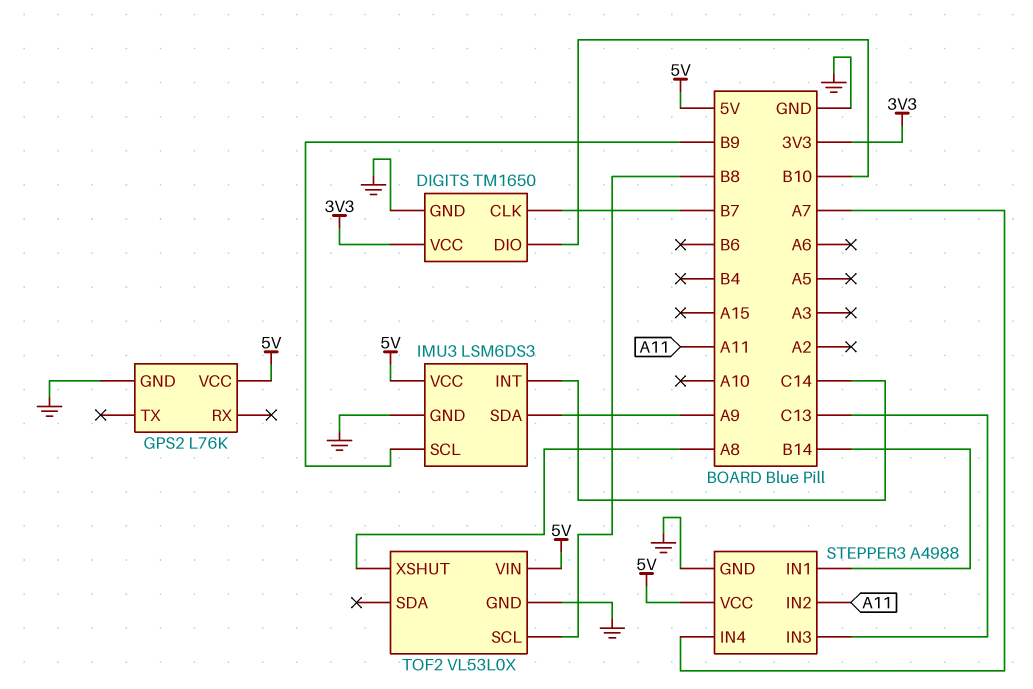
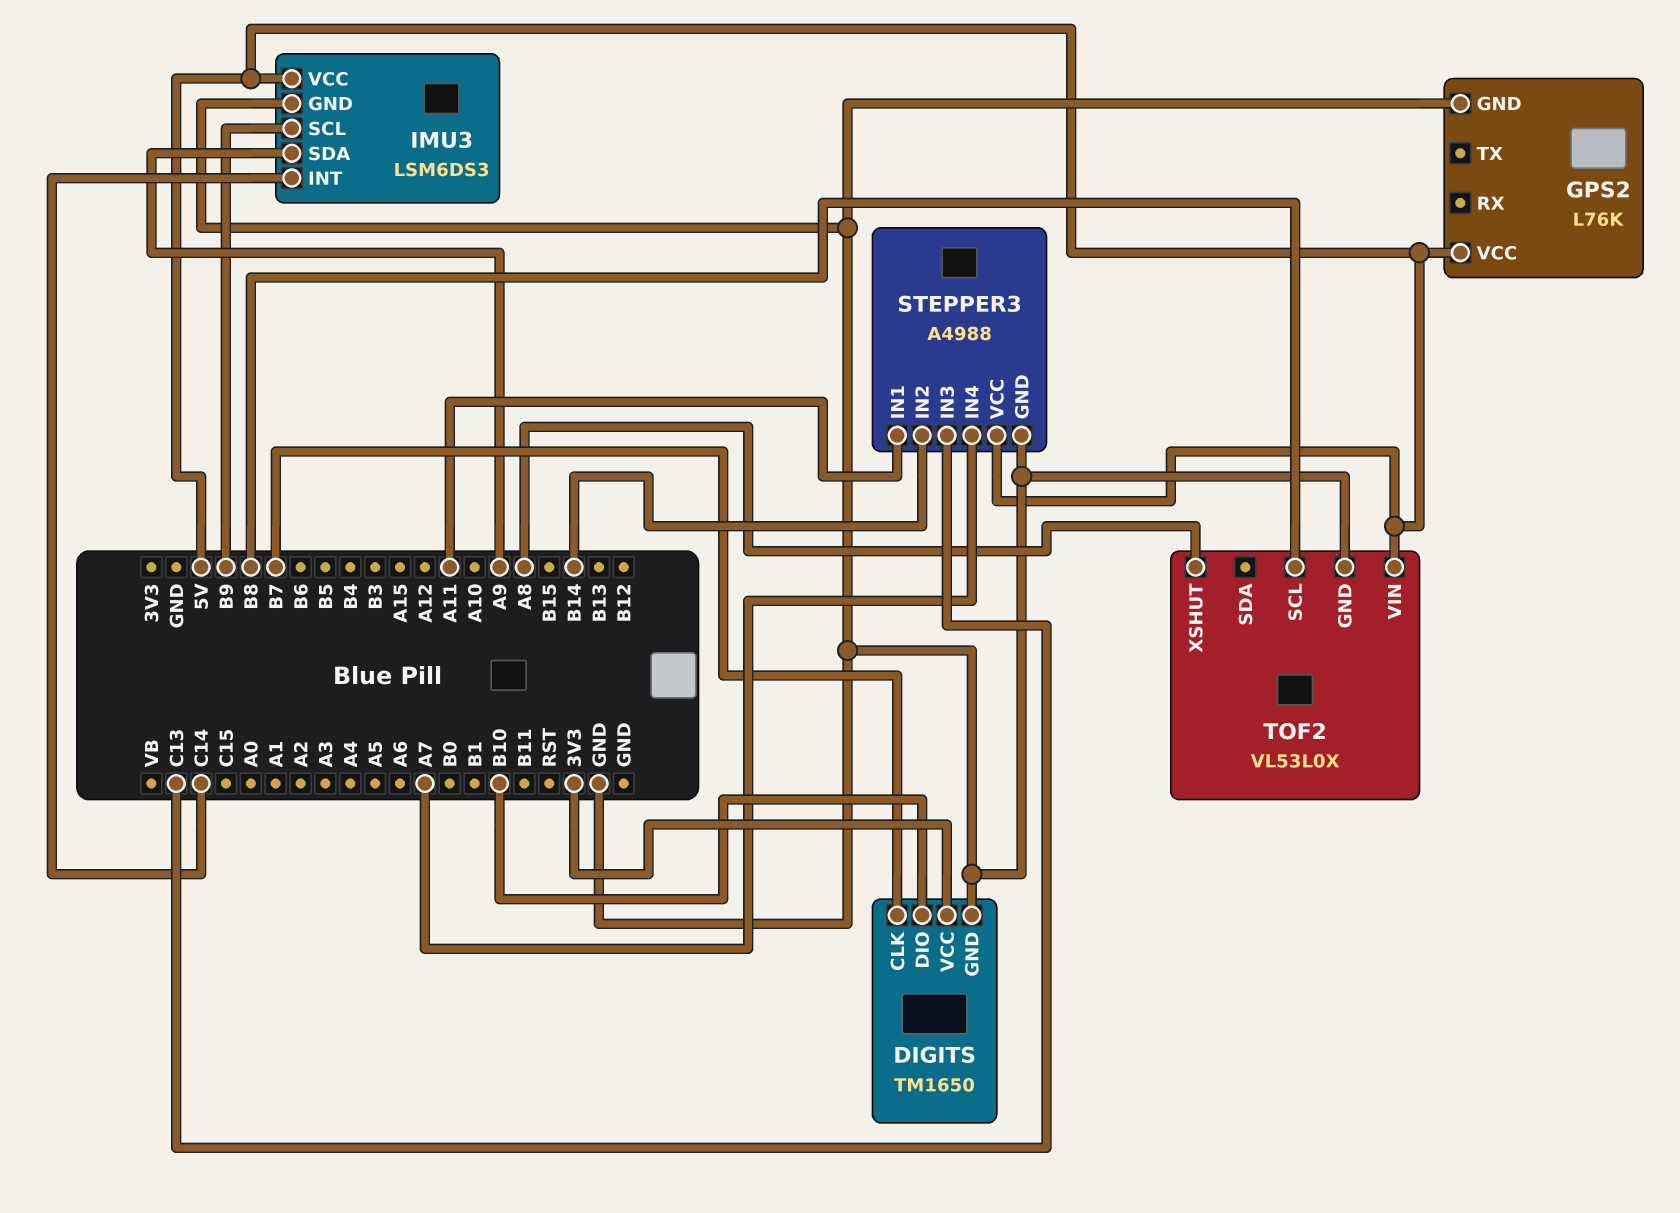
STEPPER3 pin IN1: B14 -> A11
STEPPER3 pin IN2: A11 -> B14

